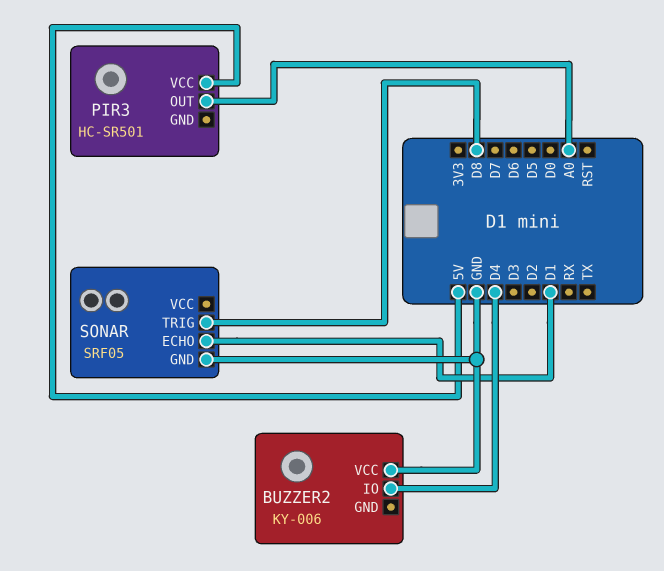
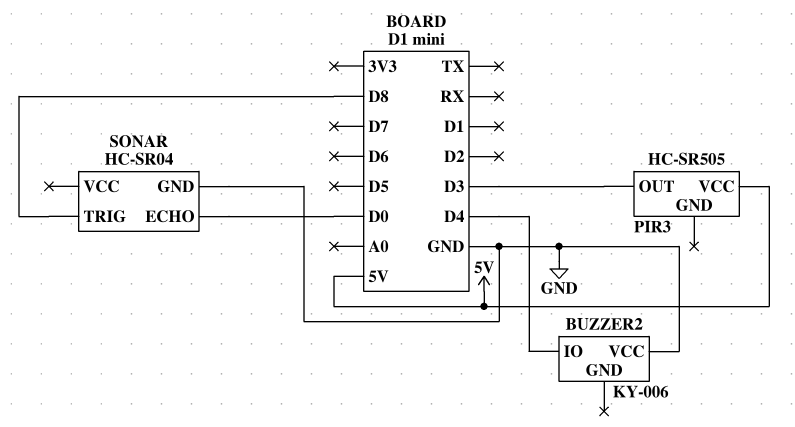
PIR3: HC-SR501 -> HC-SR505
PIR3 pin OUT: A0 -> D3
SONAR: SRF05 -> HC-SR04
SONAR pin ECHO: D1 -> D0

